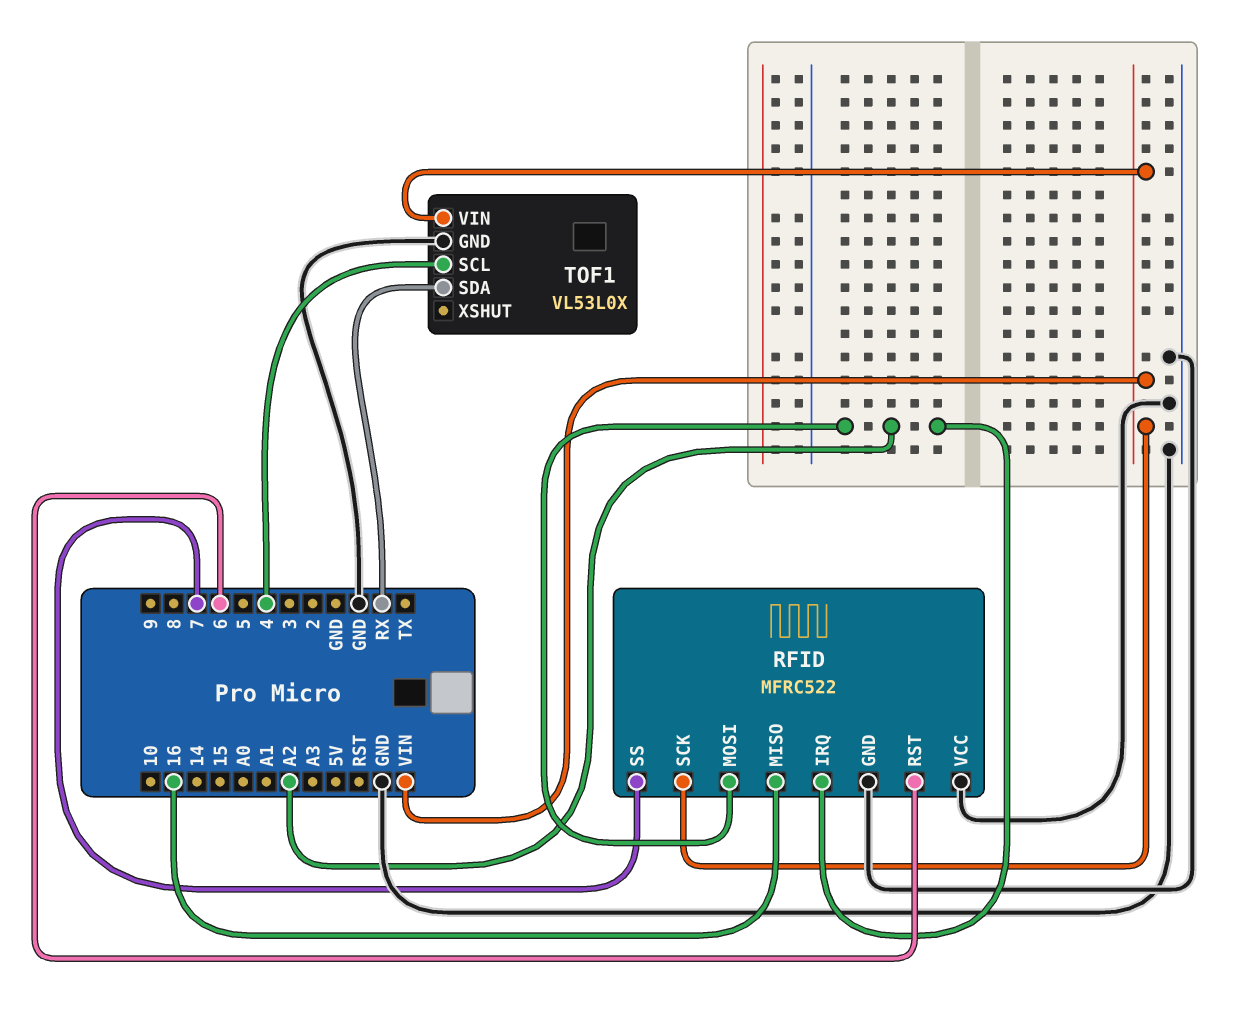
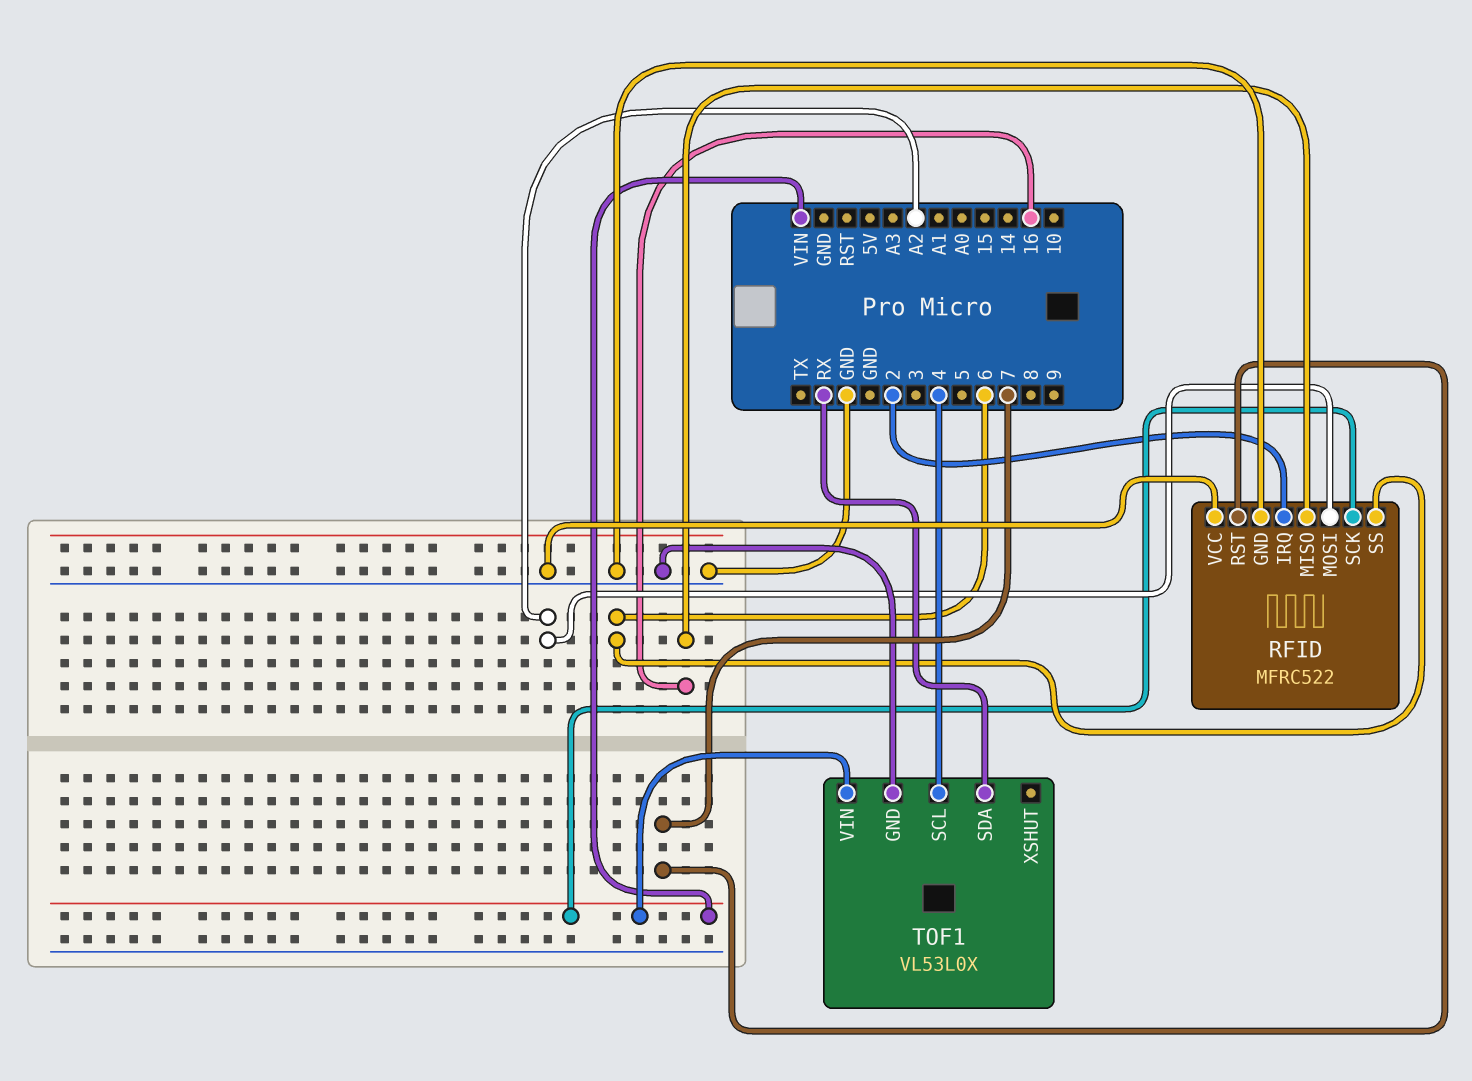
RFID pin IRQ: A2 -> 2
RFID pin RST: 6 -> 7
RFID pin SS: 7 -> 6

